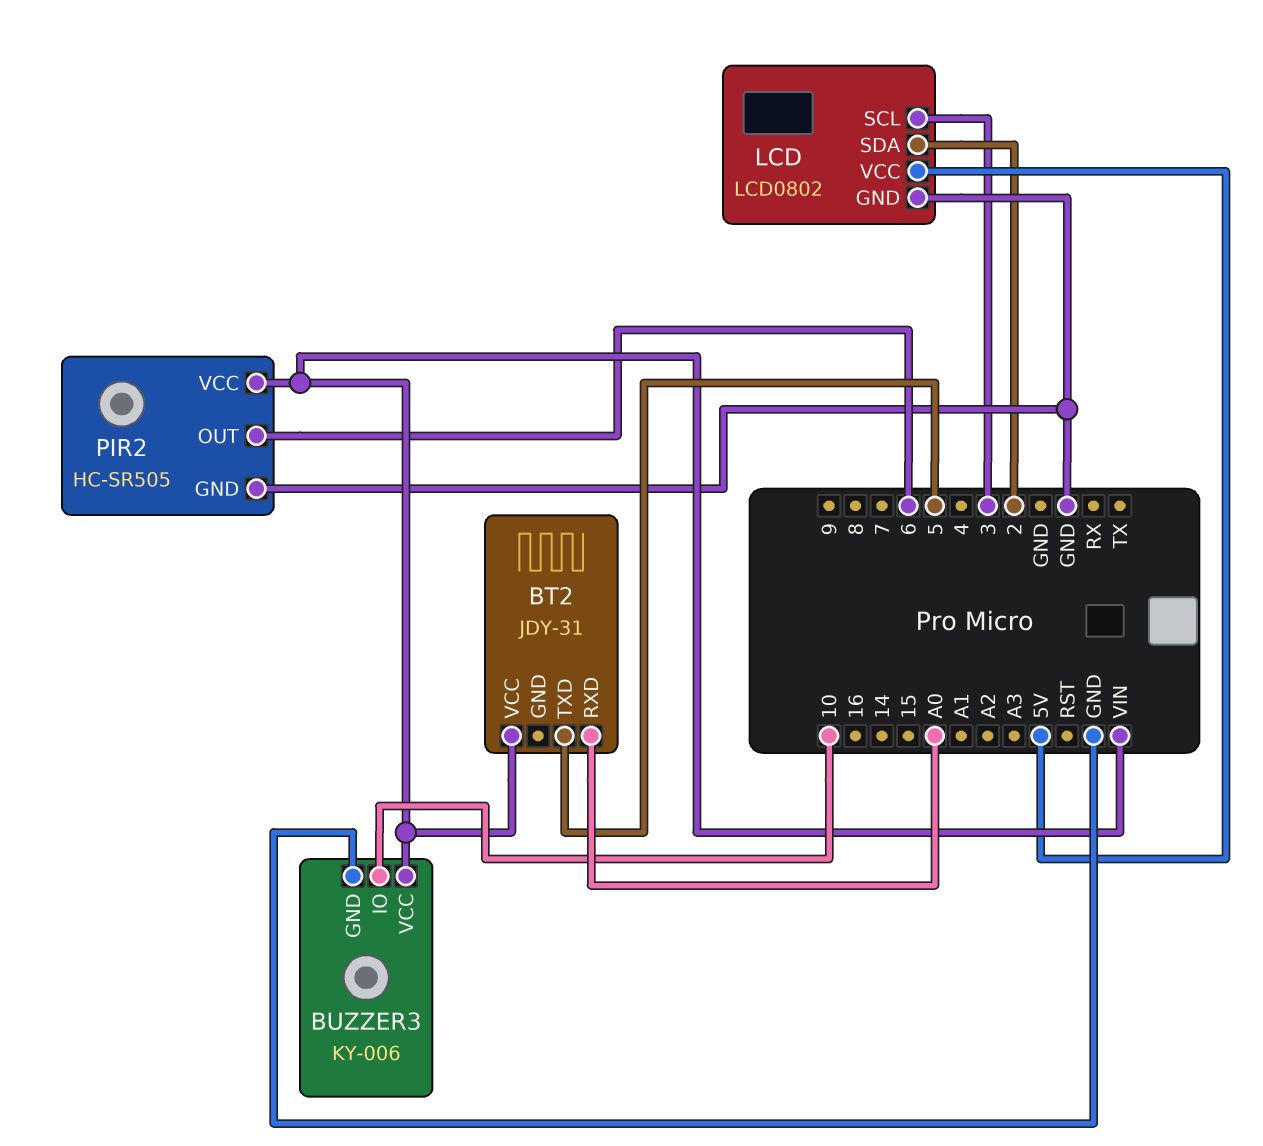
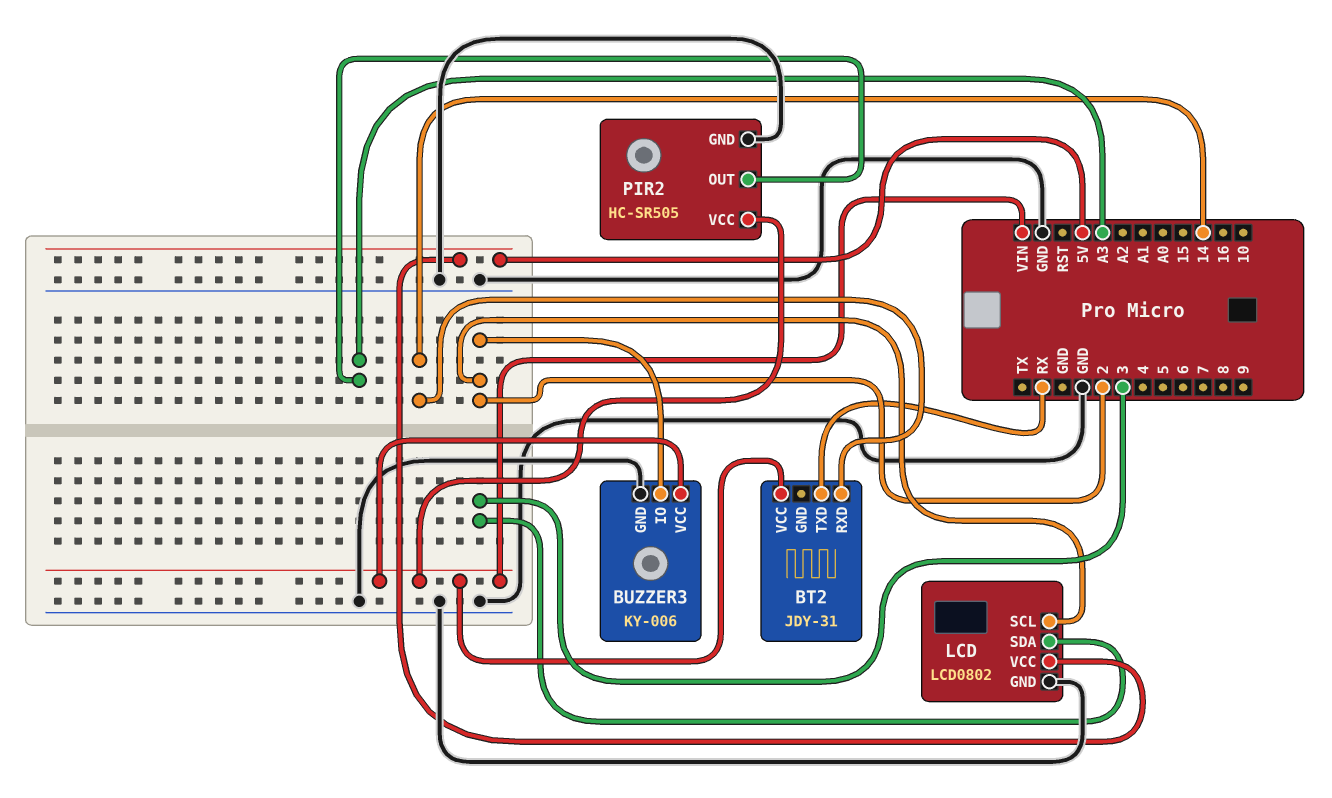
BT2 pin RXD: A0 -> 14
BT2 pin TXD: 5 -> RX
BUZZER3 pin IO: 10 -> 2
LCD pin SCL: 3 -> 2
LCD pin SDA: 2 -> 3
PIR2 pin OUT: 6 -> A3

